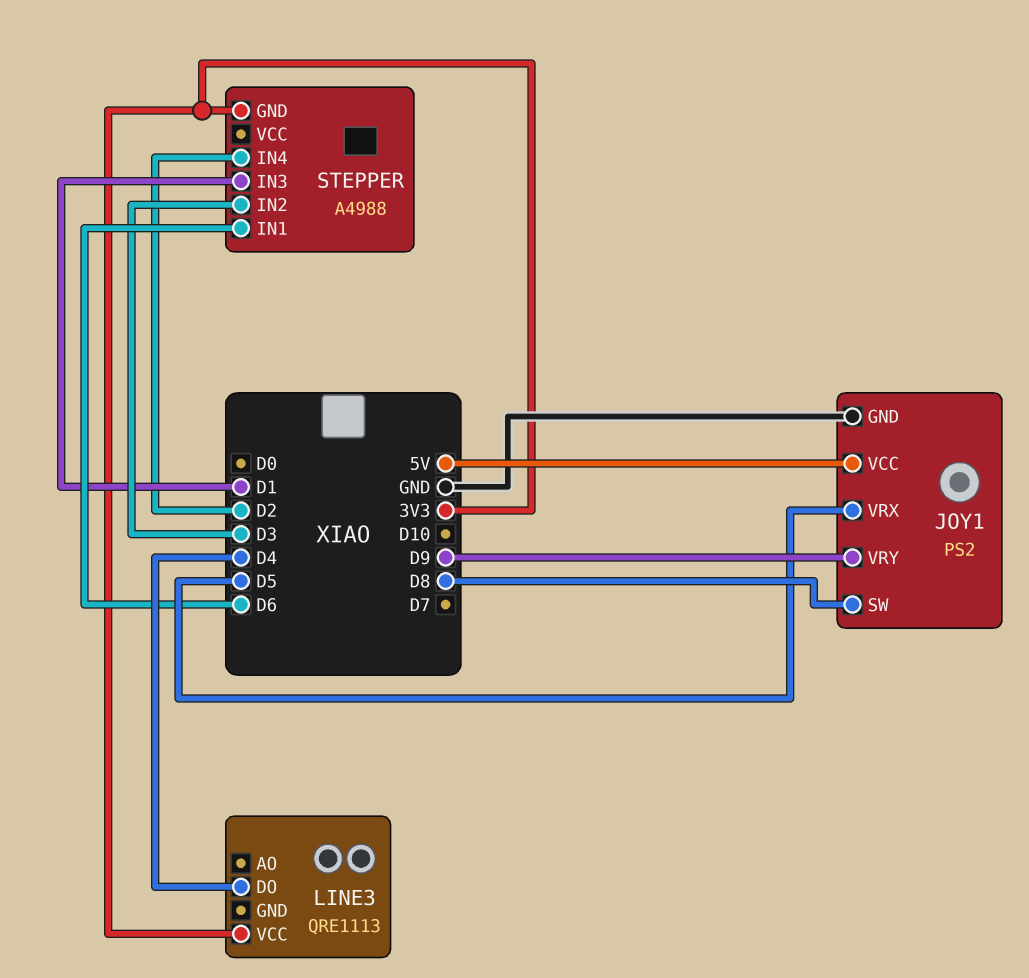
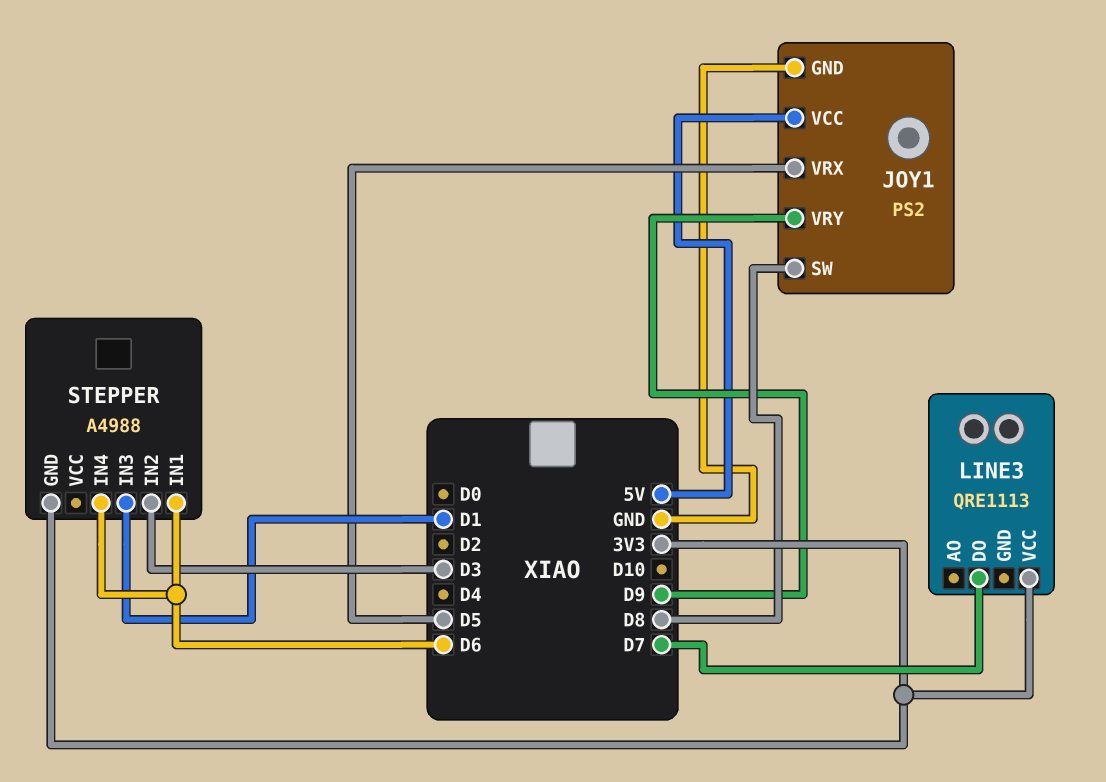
LINE3 pin DO: D4 -> D7
STEPPER pin IN4: D2 -> D6

